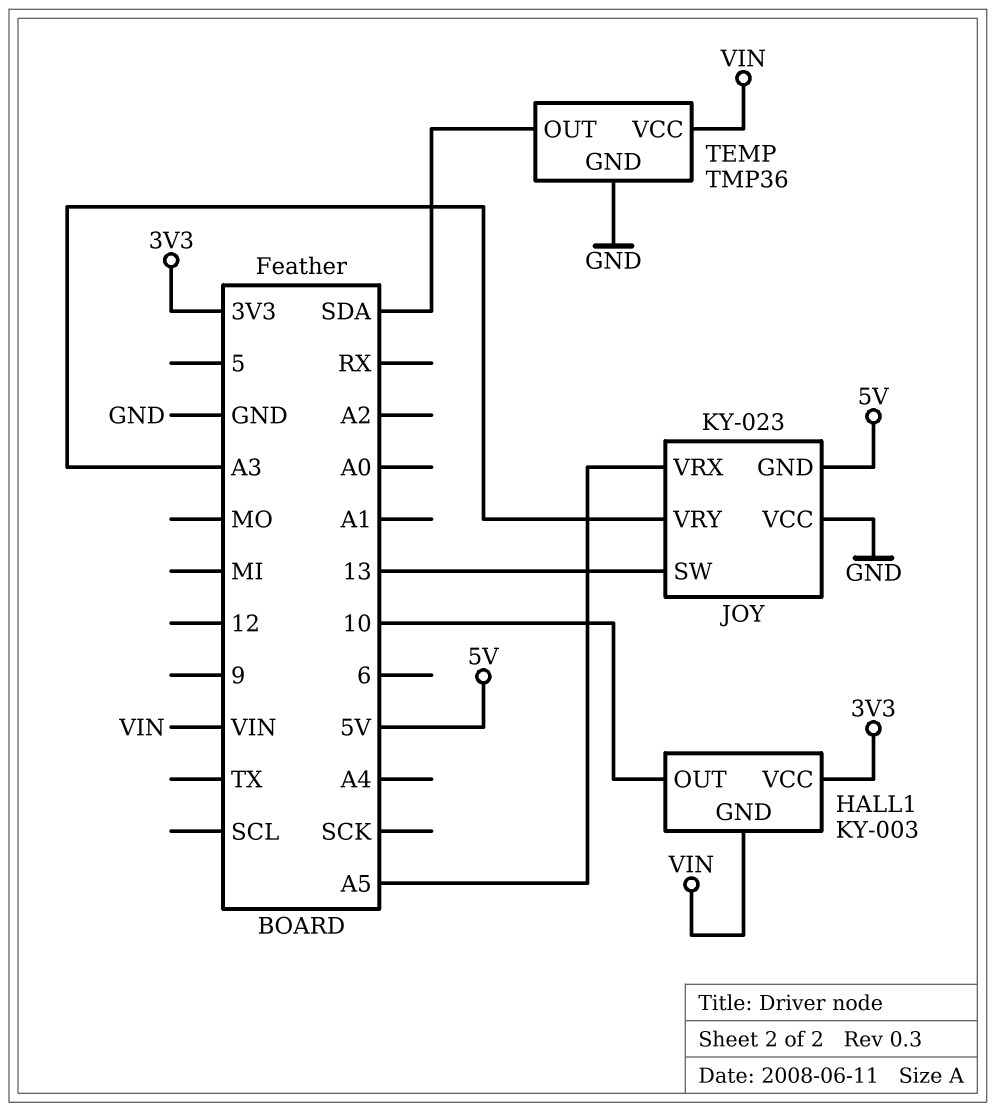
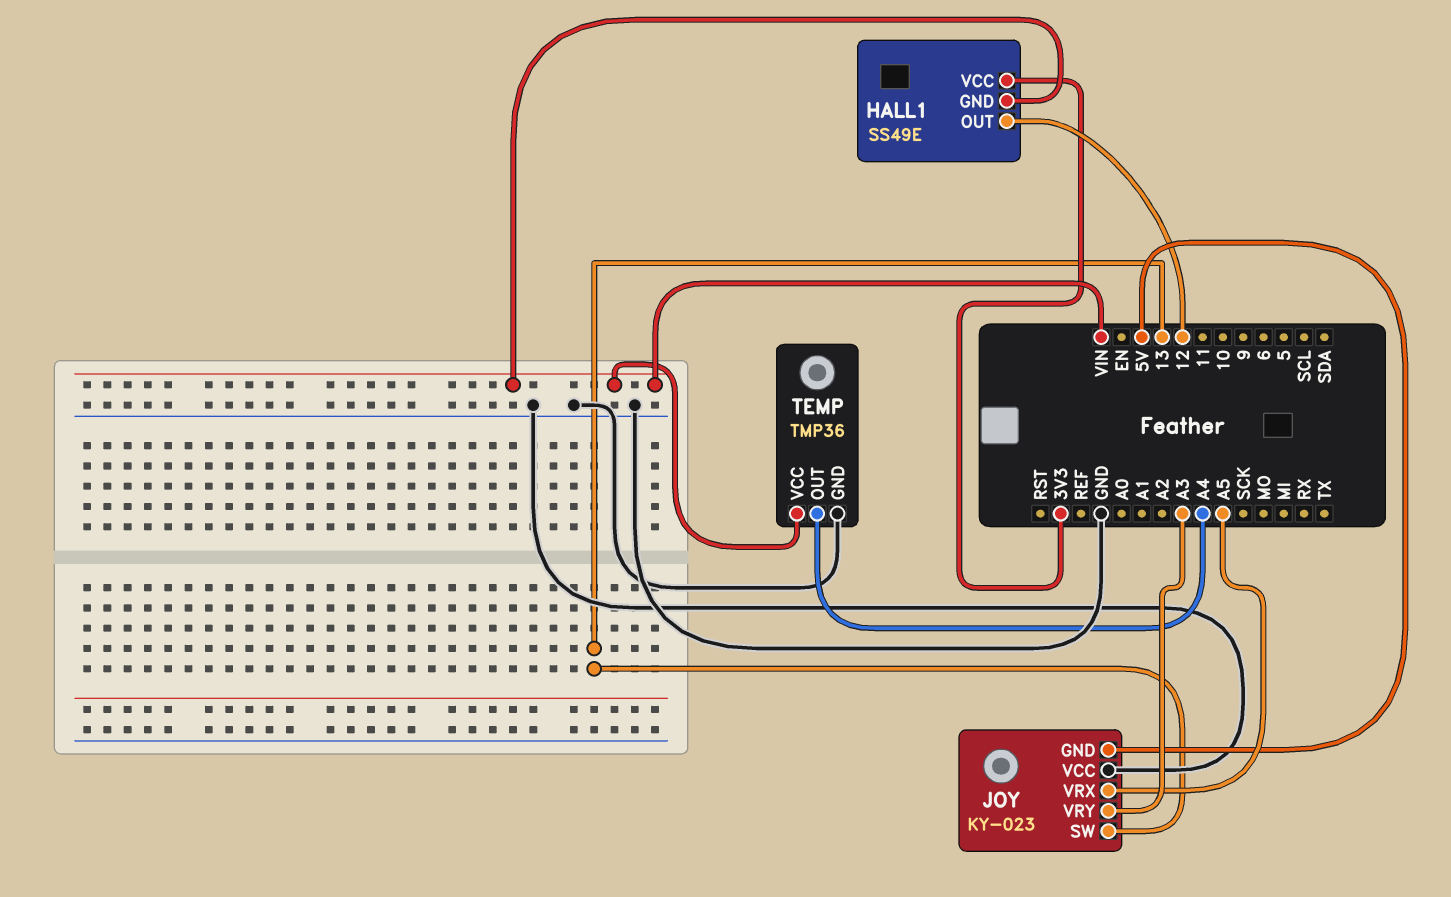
HALL1: KY-003 -> SS49E
HALL1 pin OUT: 10 -> 12
TEMP pin OUT: SDA -> A4

